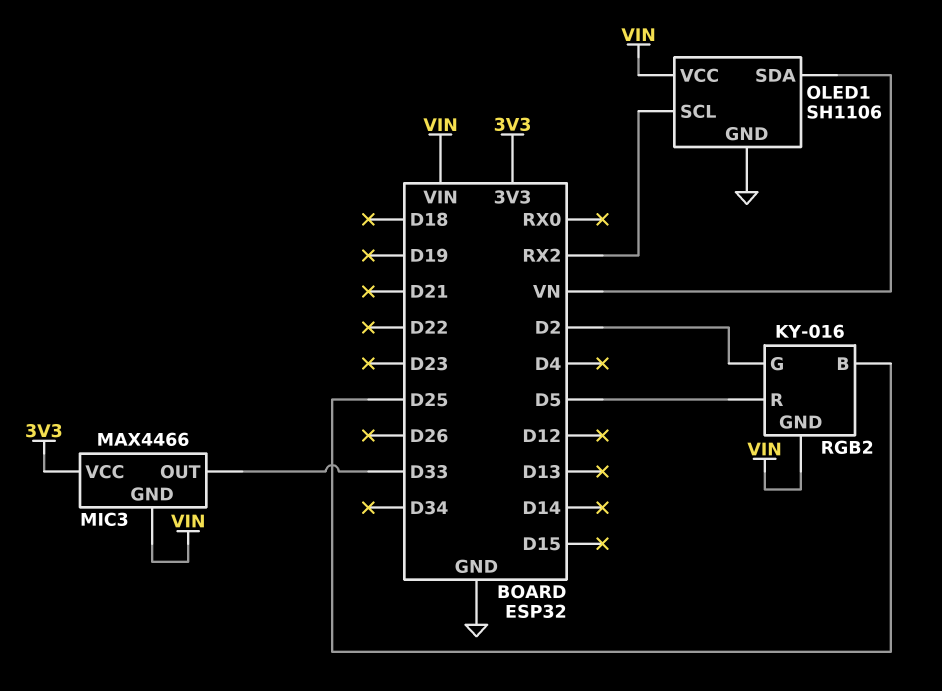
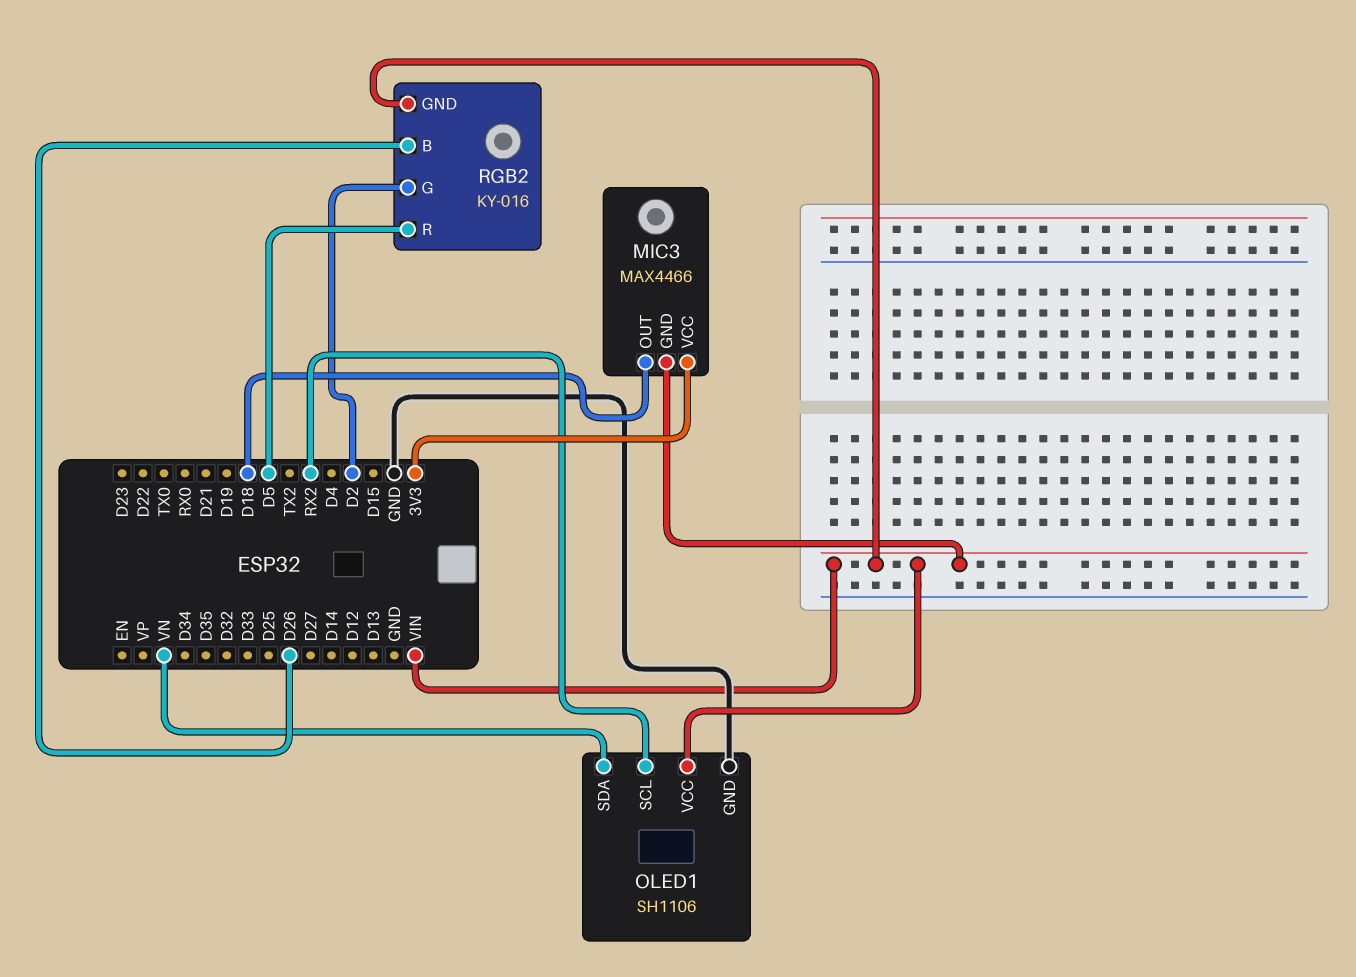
MIC3 pin OUT: D33 -> D18
RGB2 pin B: D25 -> D26

